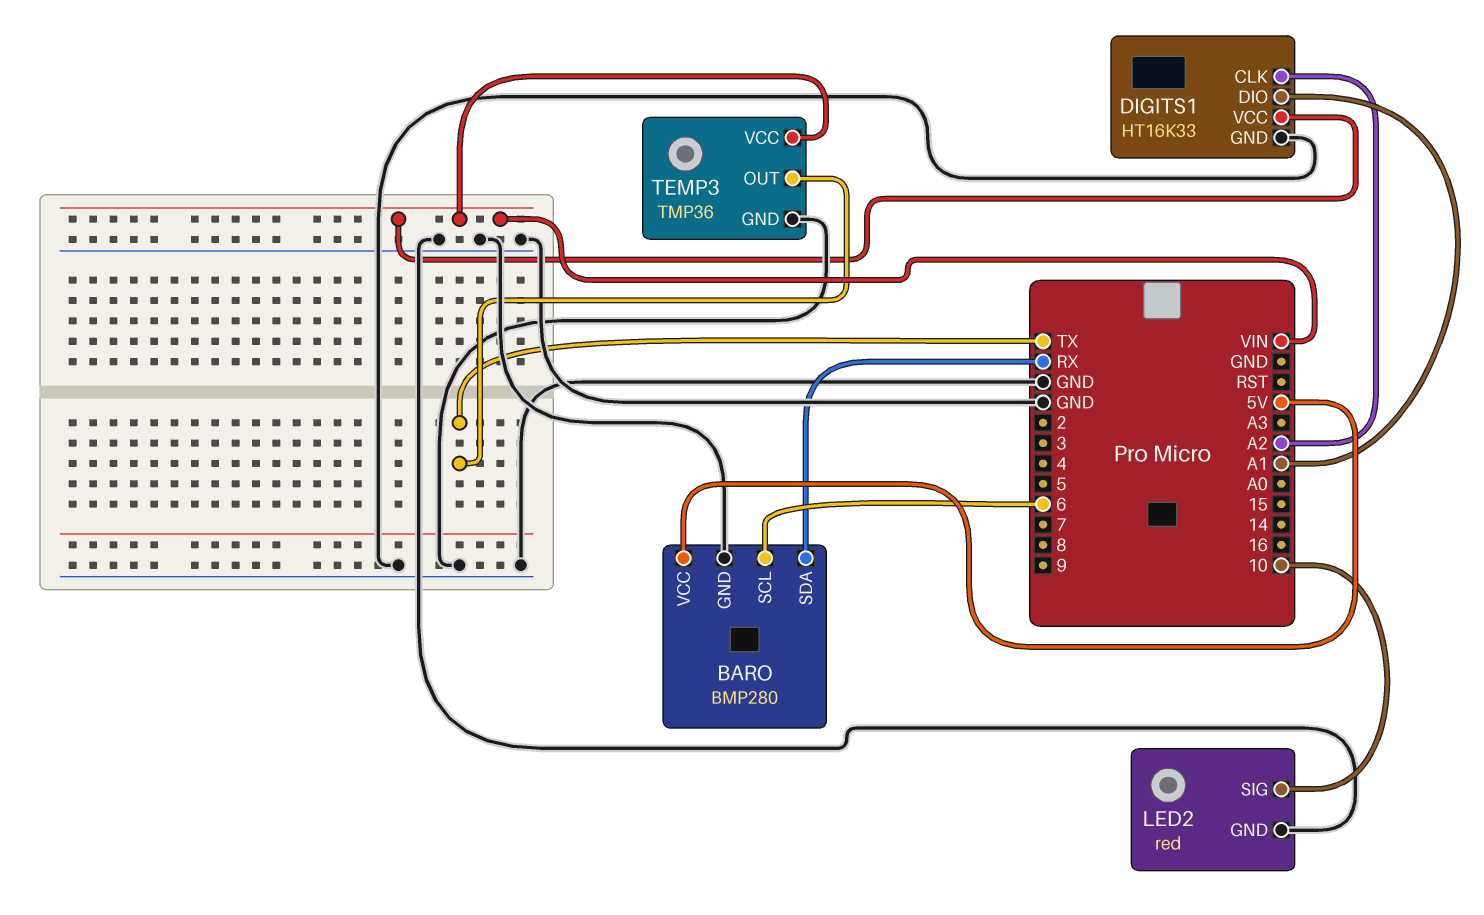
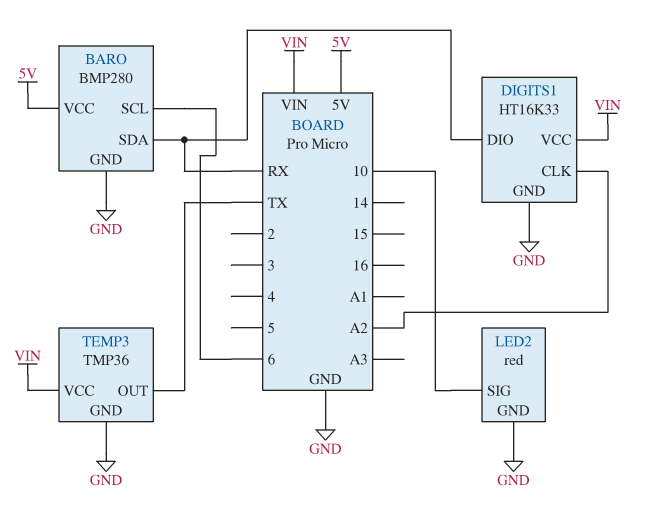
DIGITS1 pin DIO: A1 -> RX

